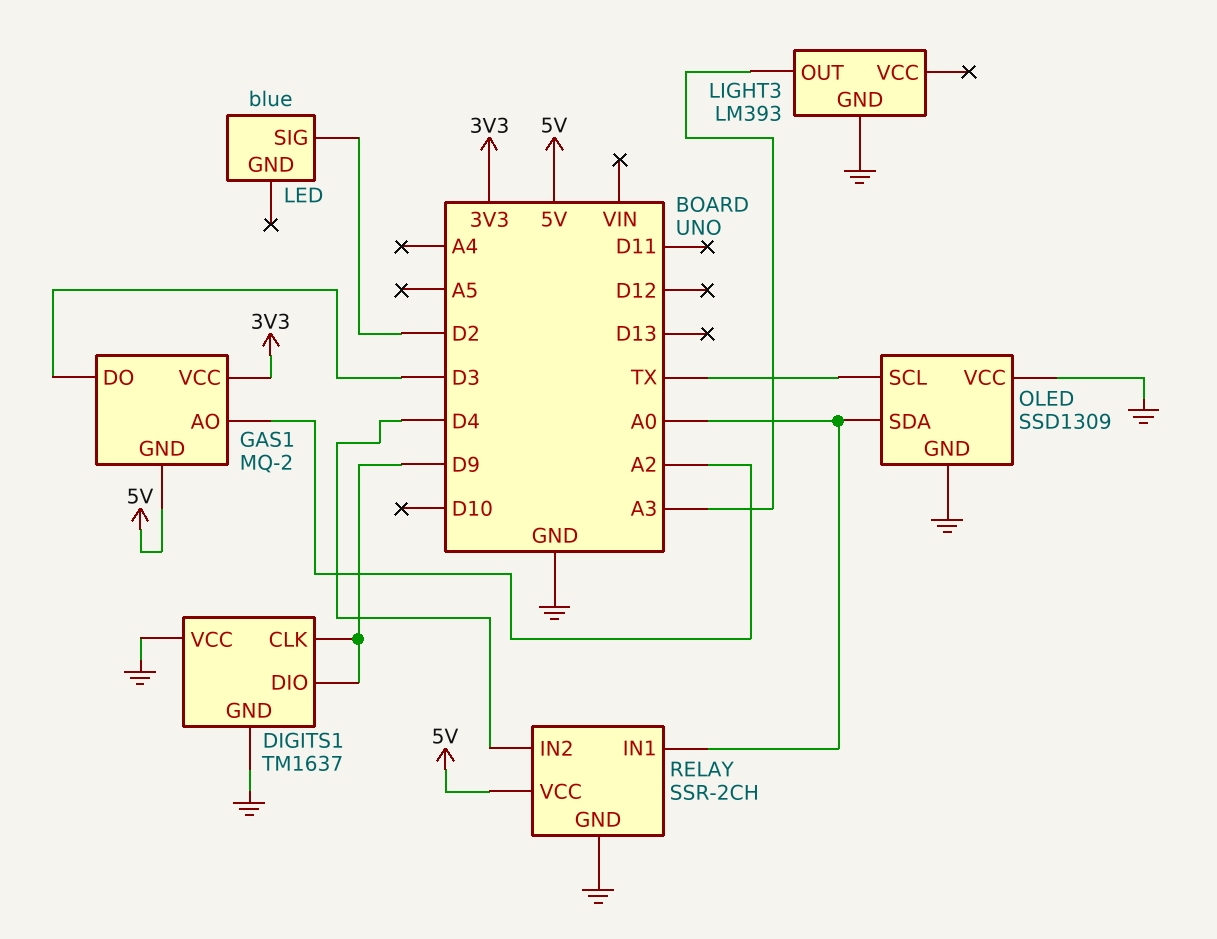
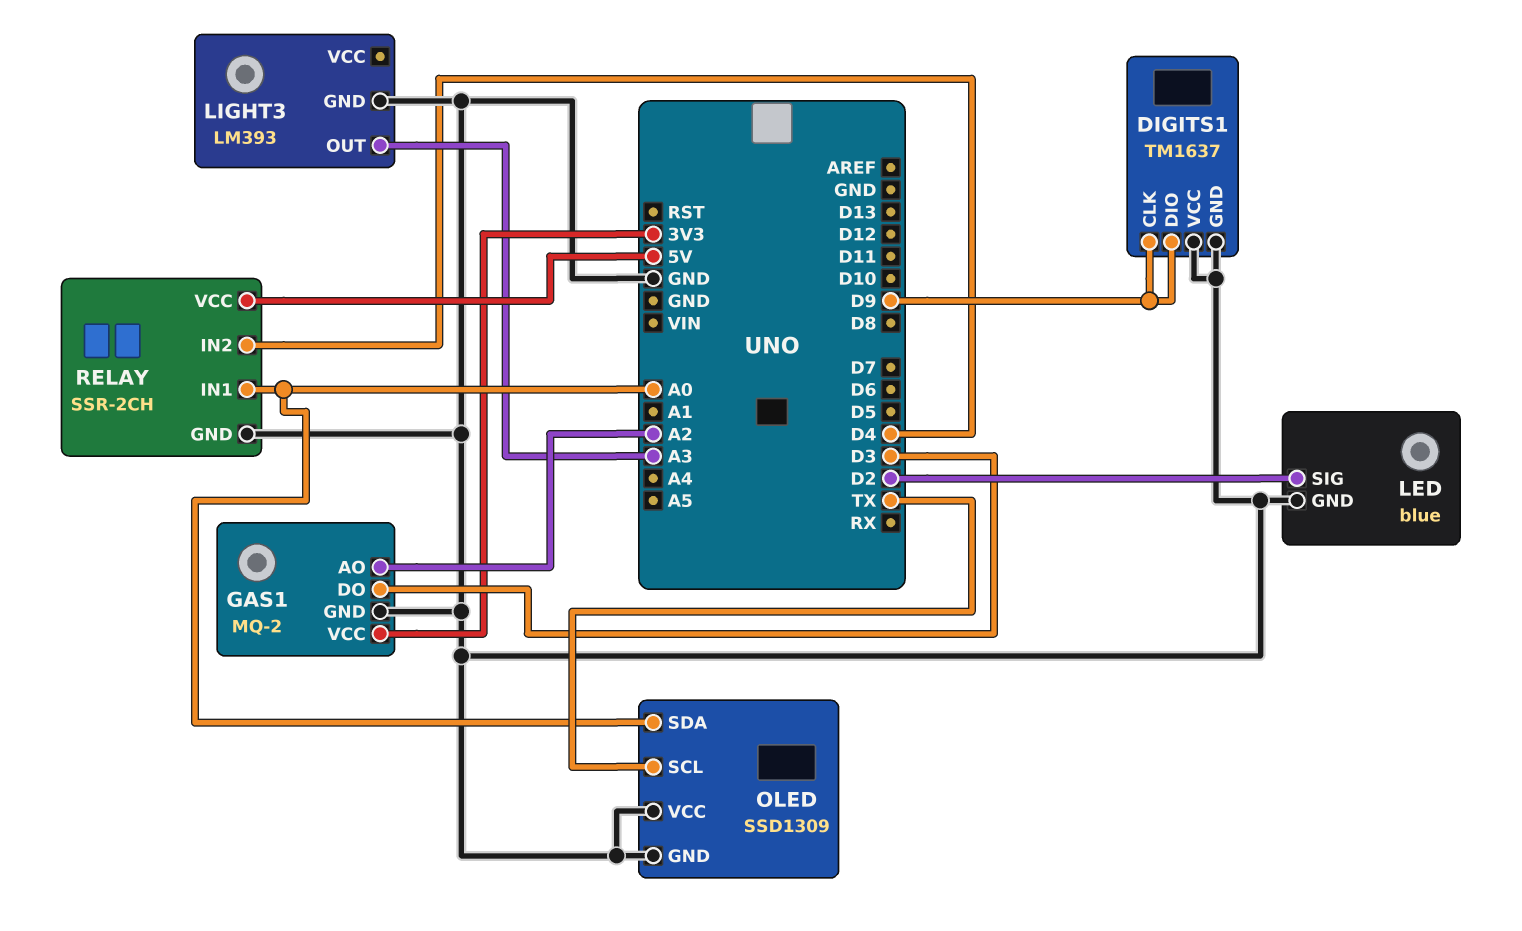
GAS1 pin GND: 5V -> GND
LED pin GND: none -> GND

